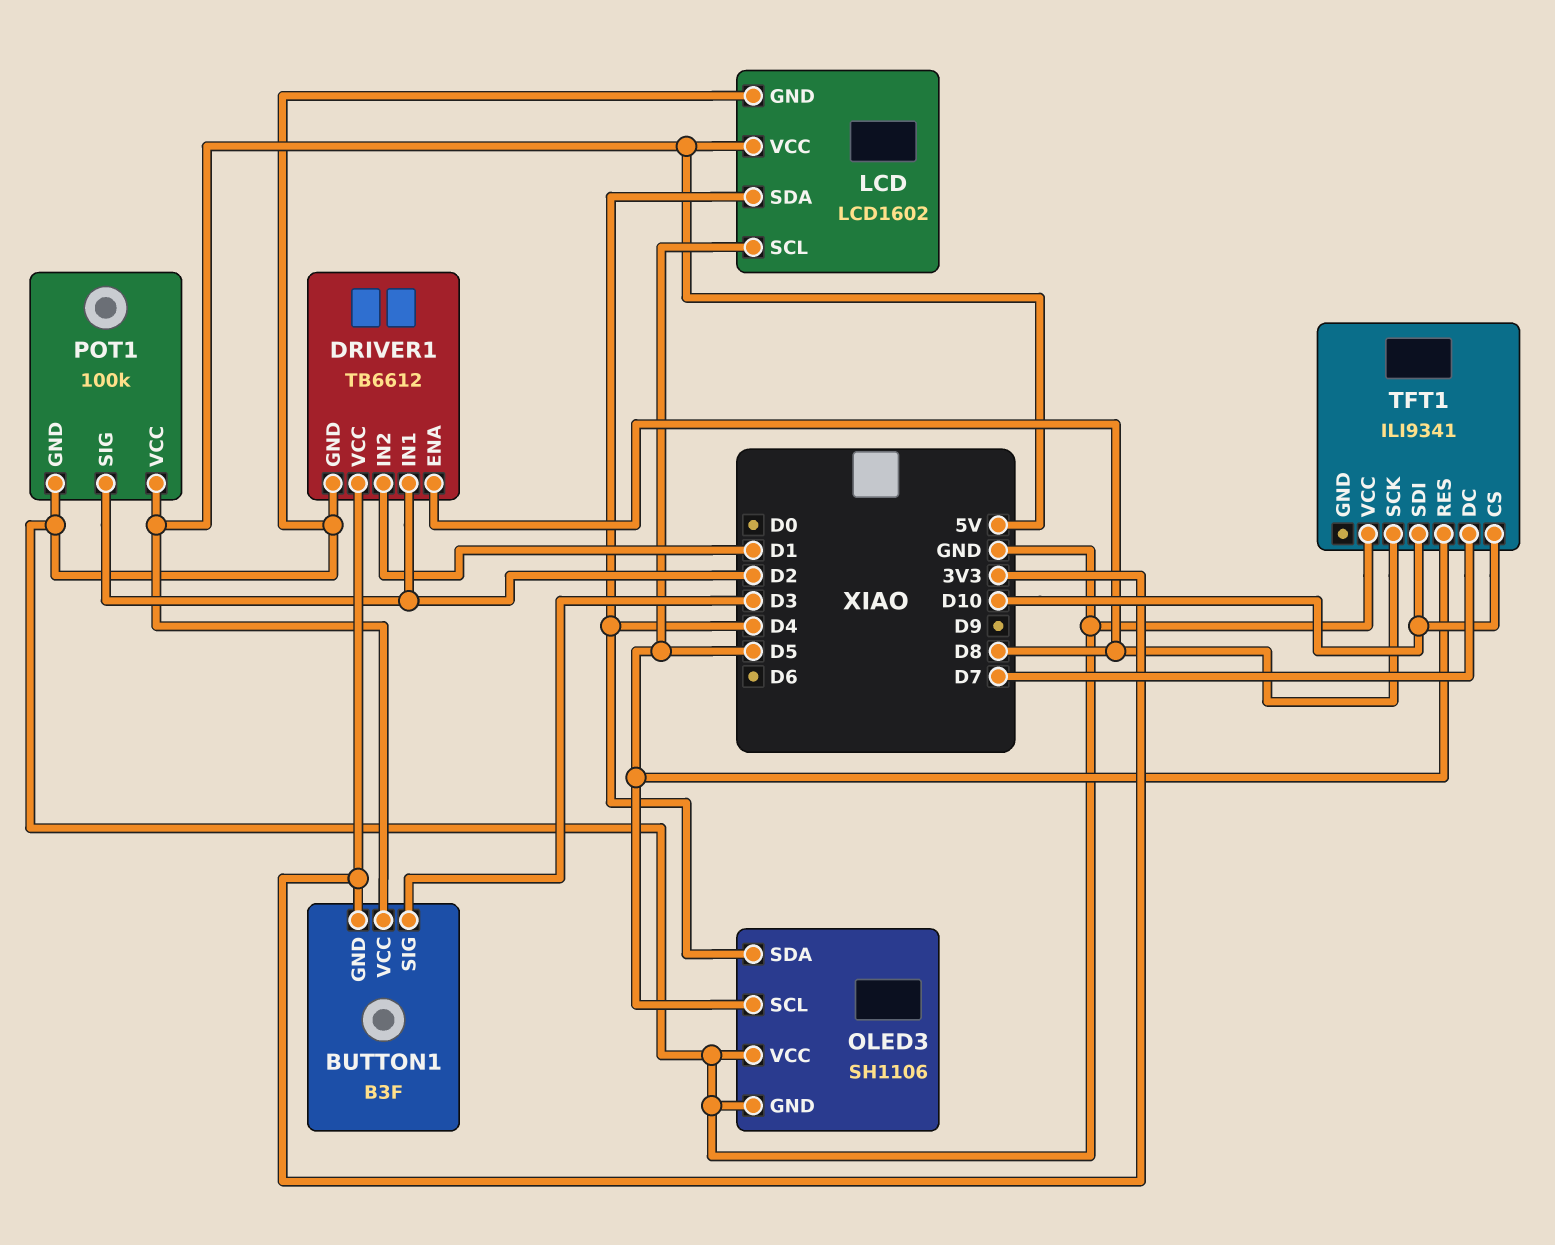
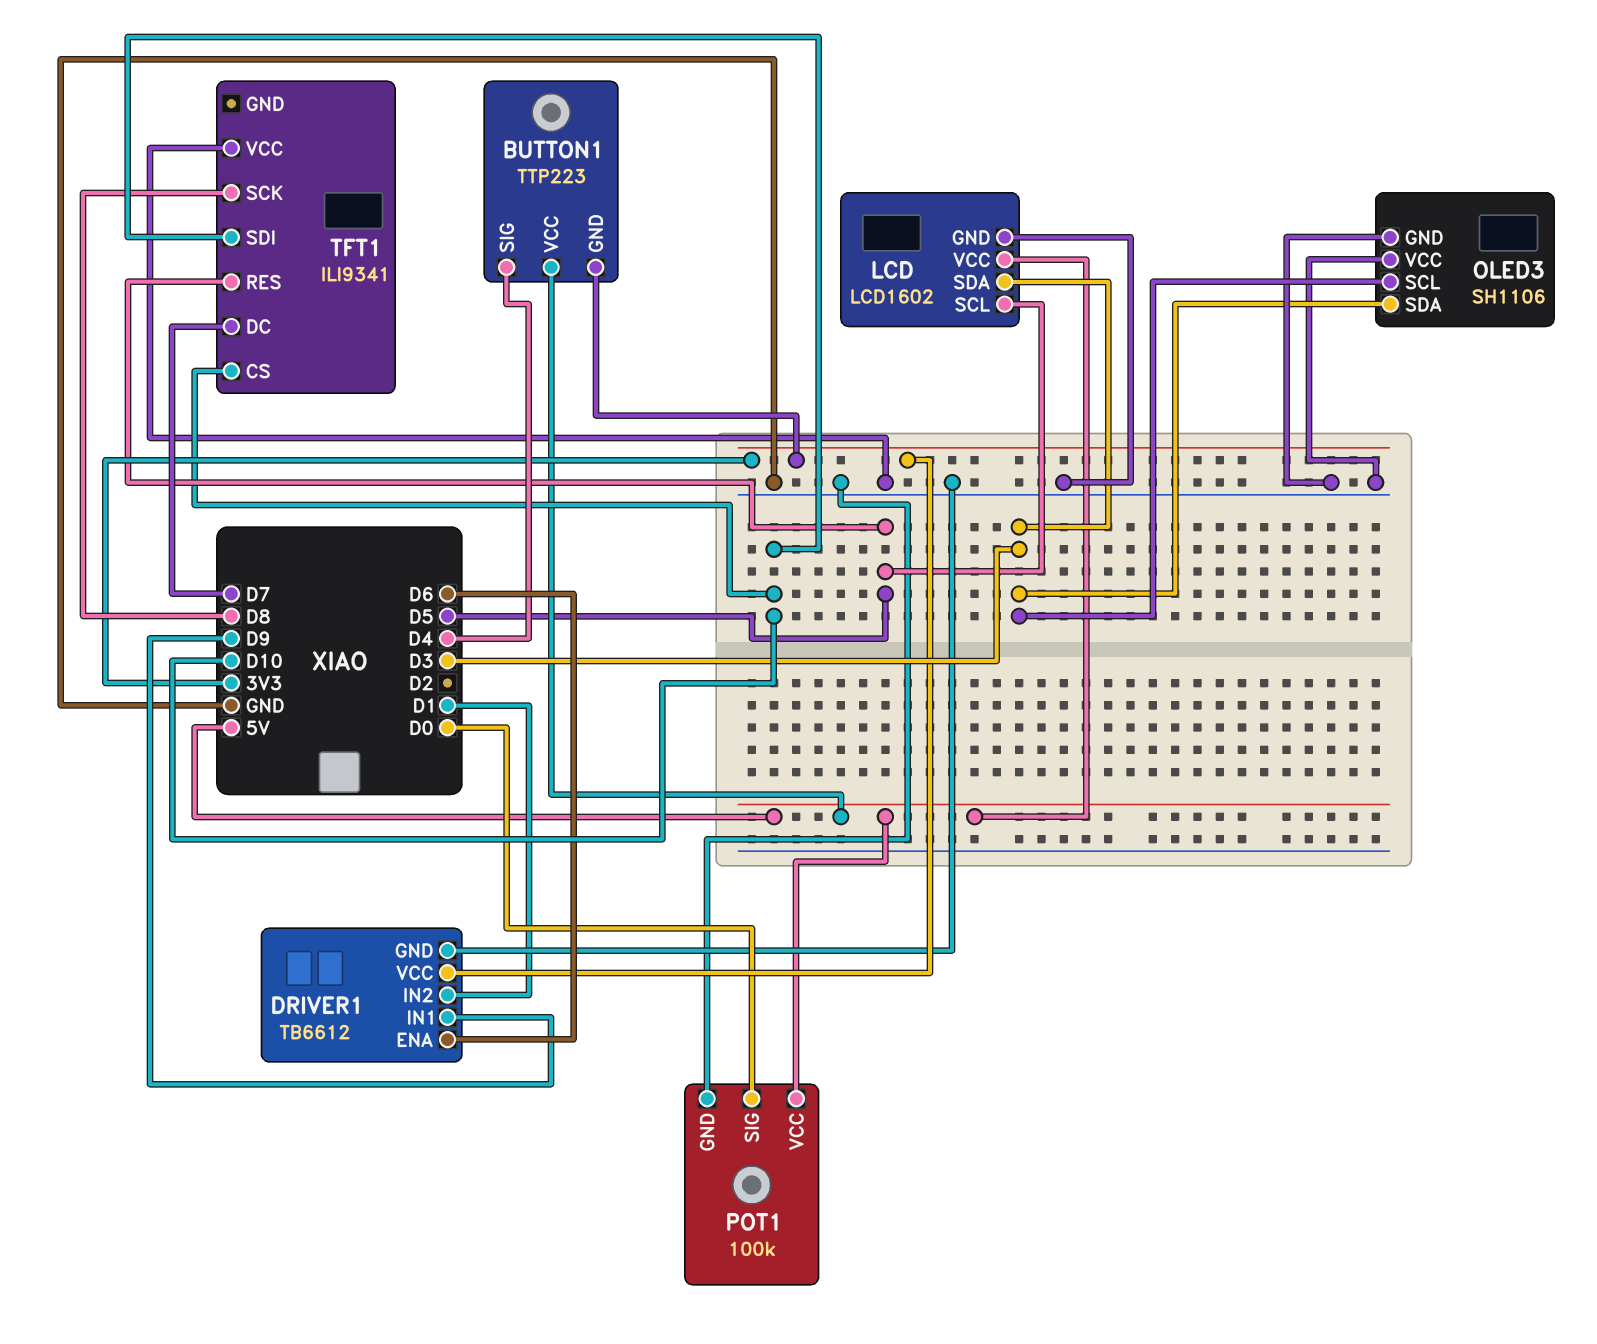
BUTTON1: B3F -> TTP223
BUTTON1 pin SIG: D3 -> D4
DRIVER1 pin ENA: D8 -> D6
DRIVER1 pin IN1: D2 -> D9
LCD pin SDA: D4 -> D3
OLED3 pin SCL: D5 -> D3
OLED3 pin SDA: D4 -> D3
POT1 pin SIG: D2 -> D0

